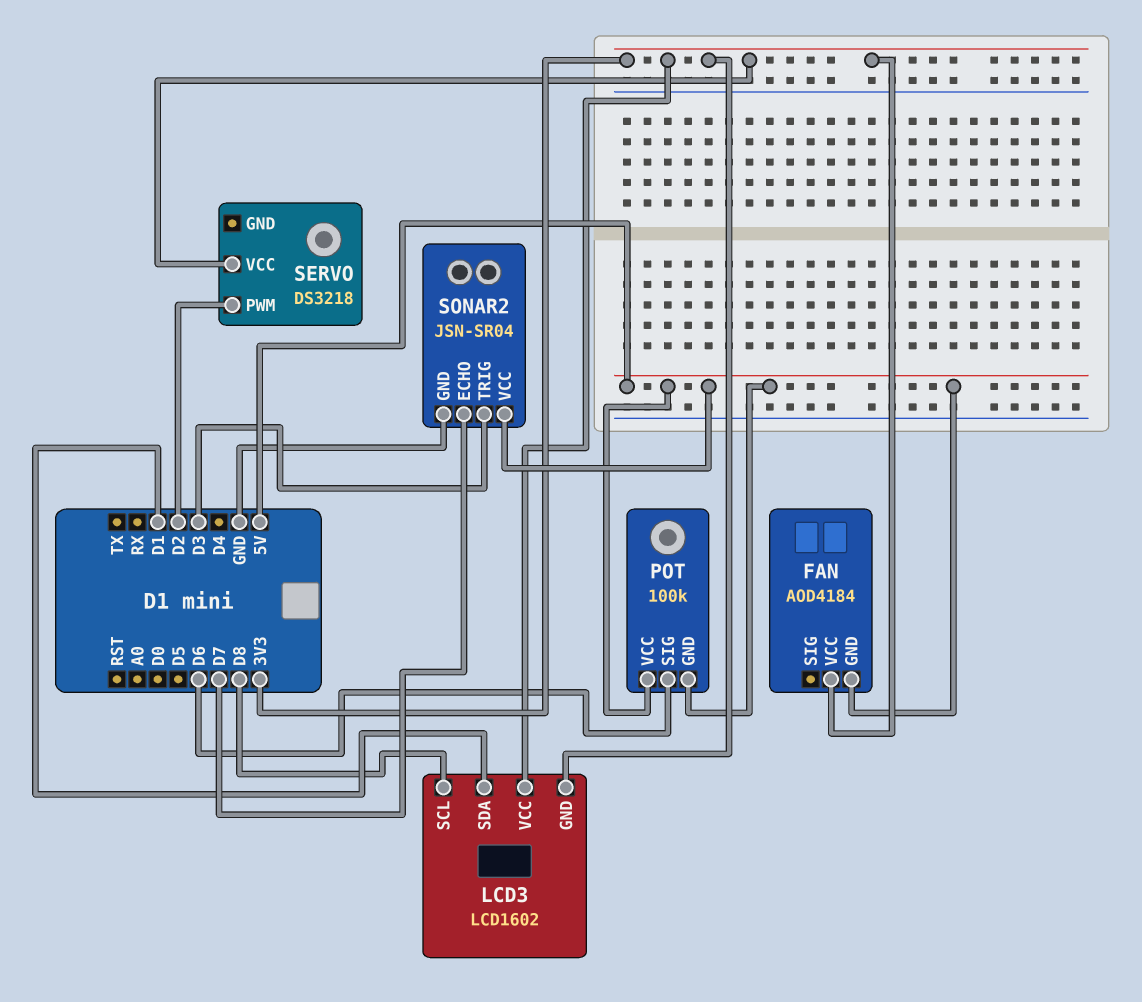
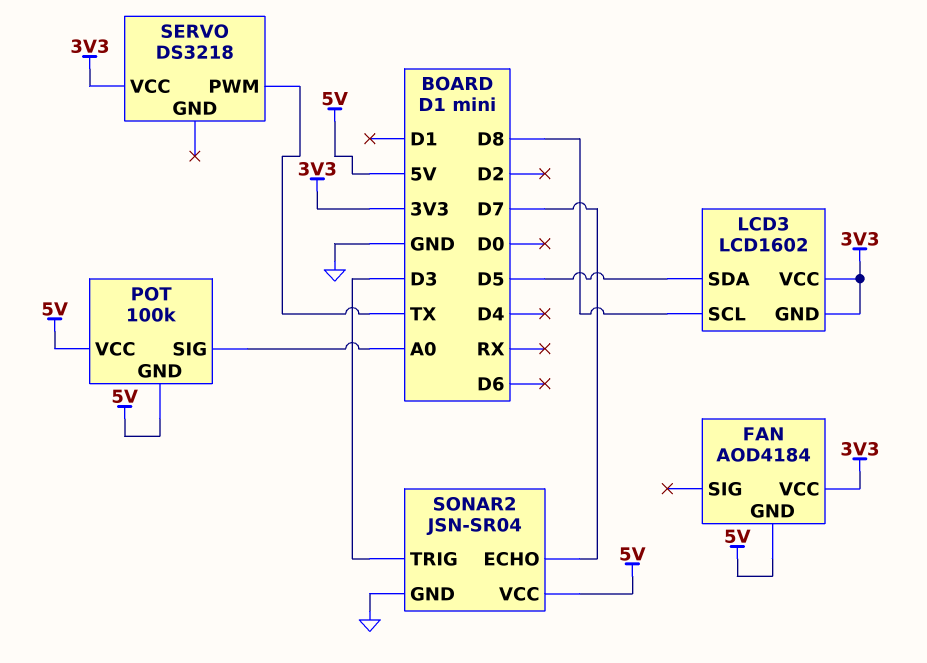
LCD3 pin SDA: D1 -> D5
POT pin SIG: D6 -> A0
SERVO pin PWM: D2 -> TX

